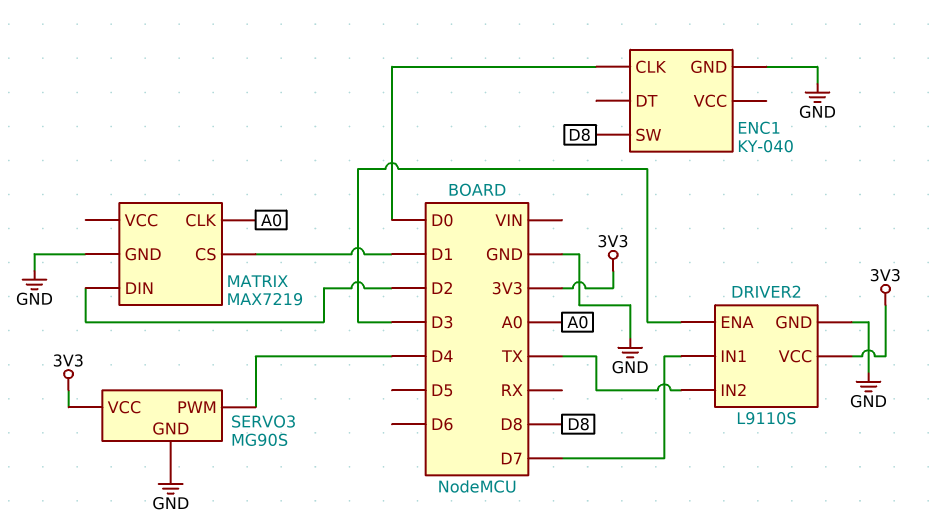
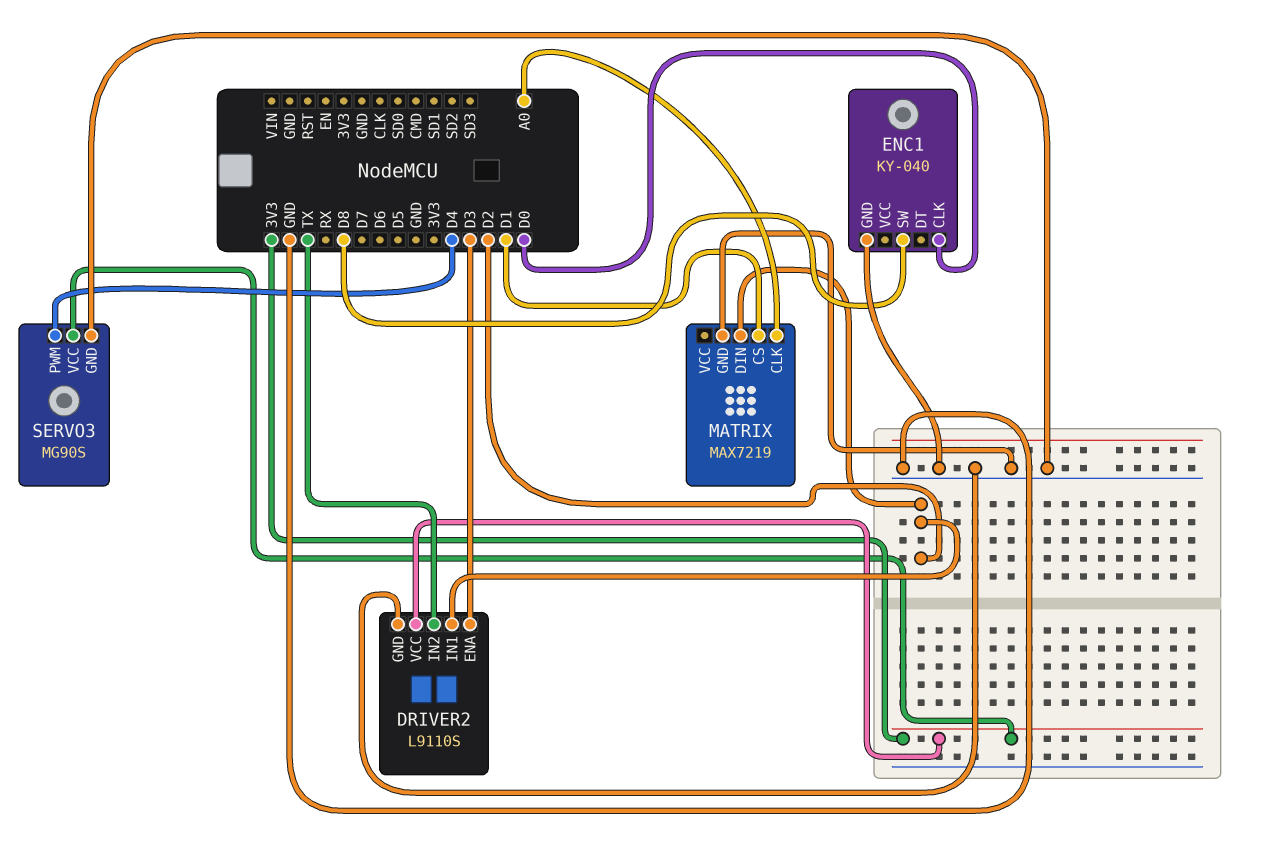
DRIVER2 pin IN1: D7 -> D2

